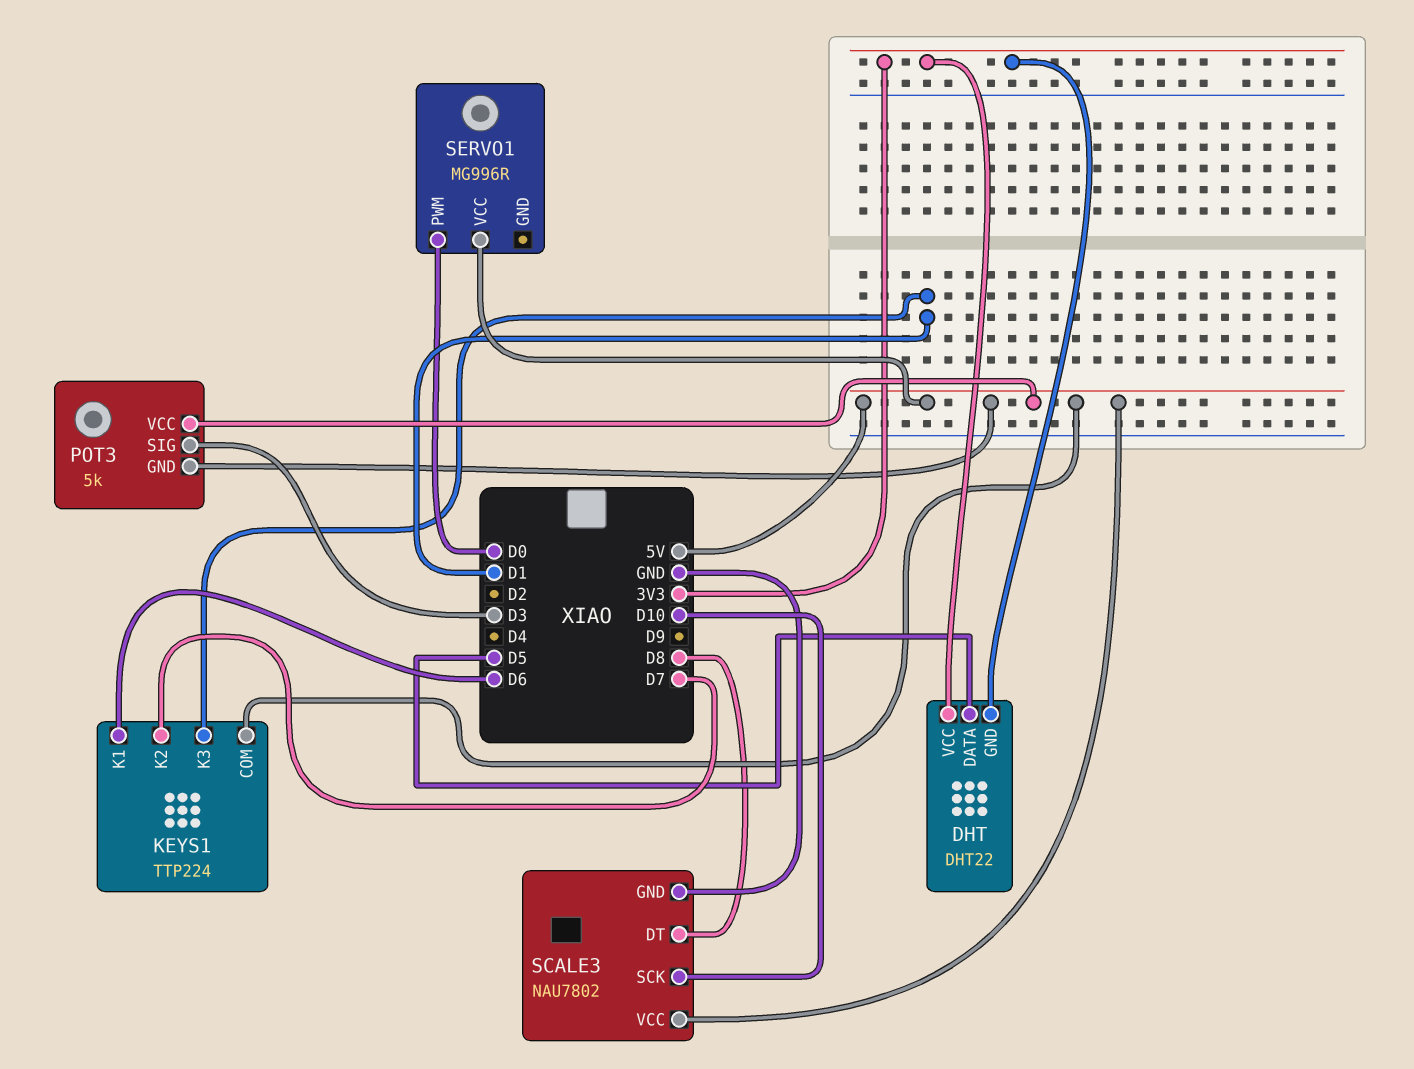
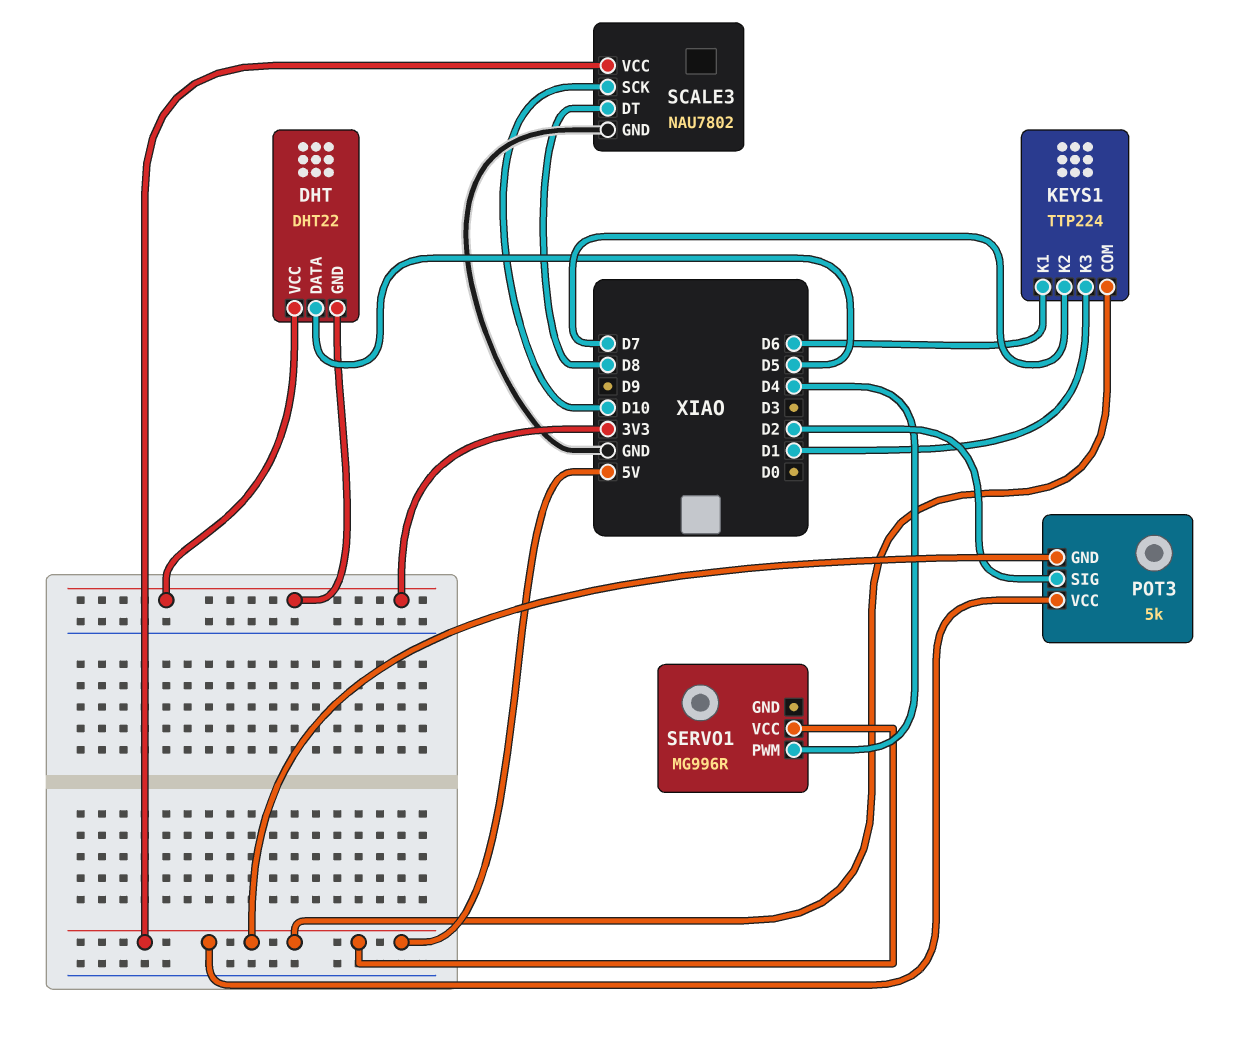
POT3 pin SIG: D3 -> D2
SERVO1 pin PWM: D0 -> D4

